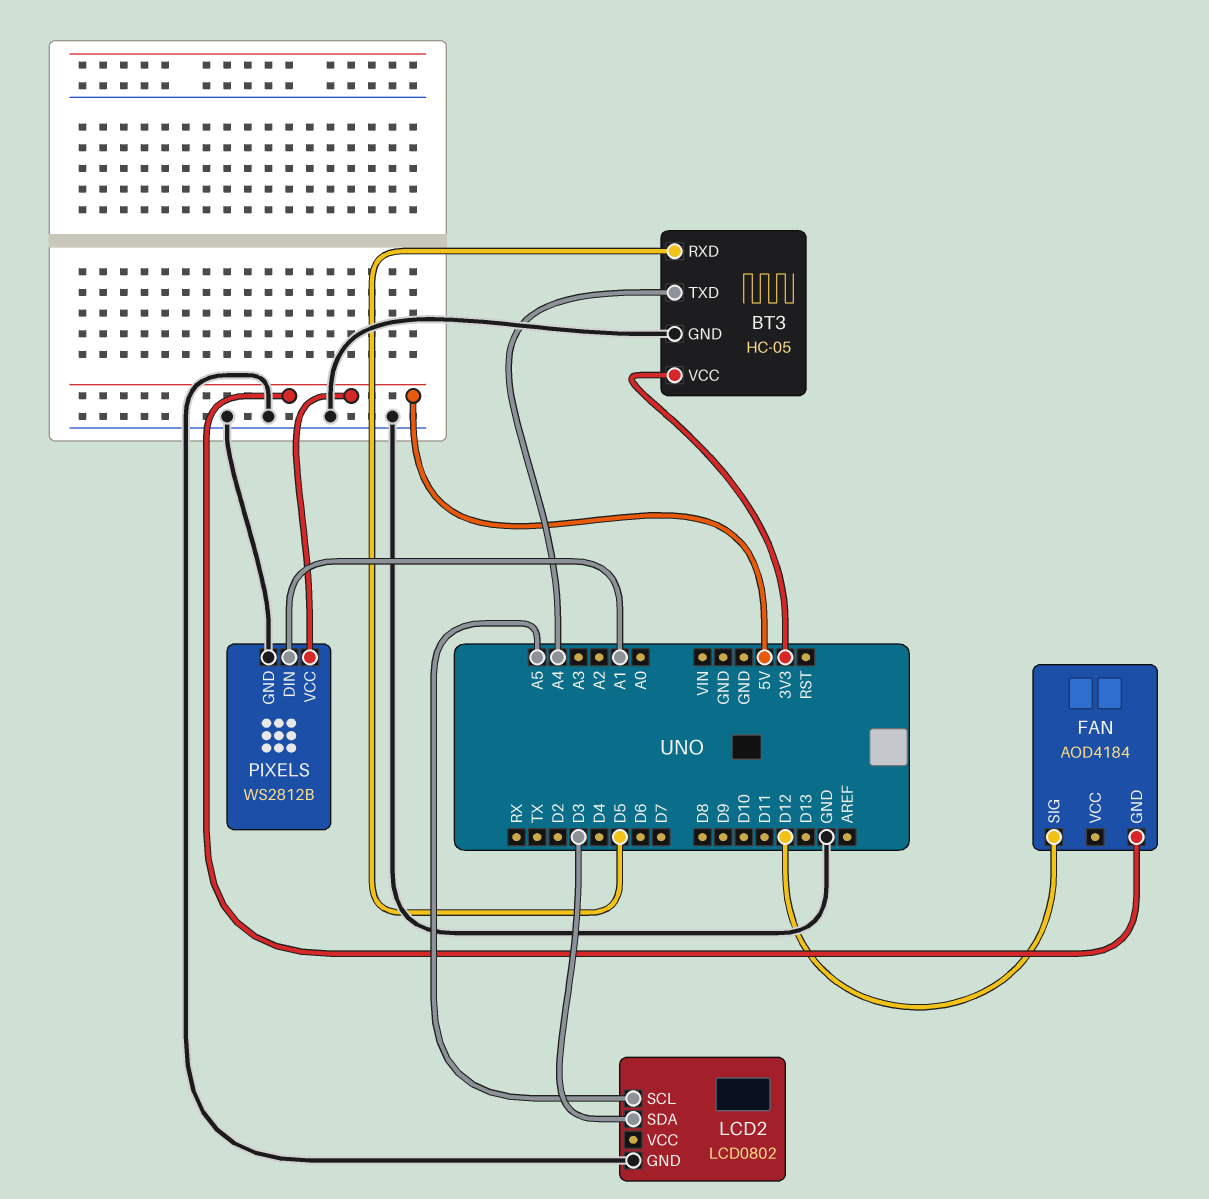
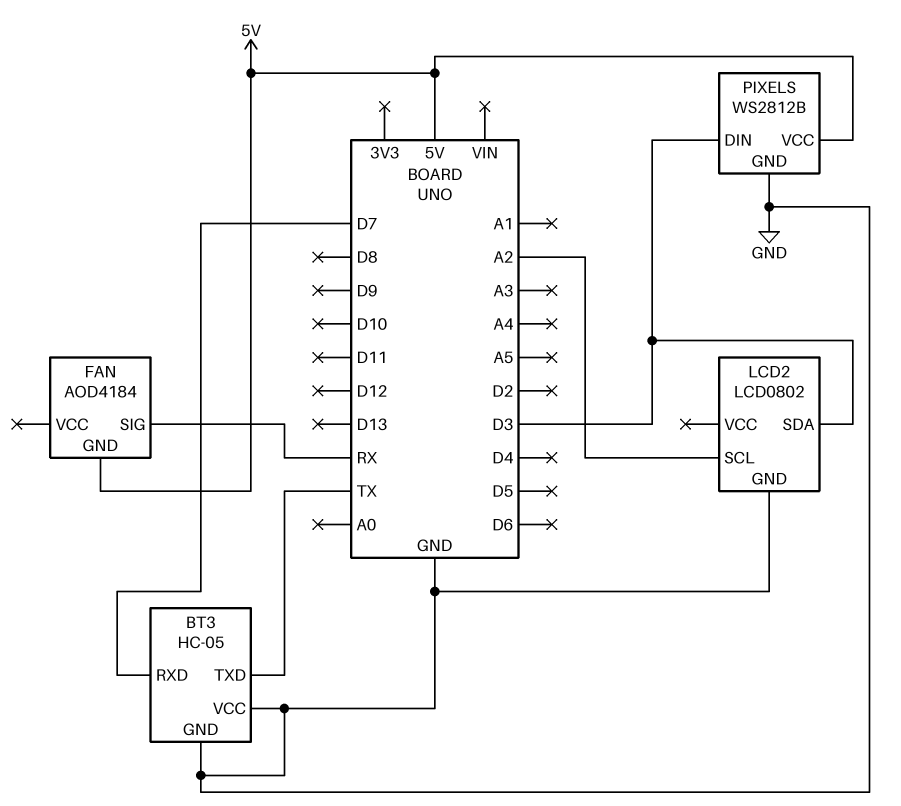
BT3 pin RXD: D5 -> D7
BT3 pin TXD: A4 -> TX
BT3 pin VCC: 3V3 -> GND
FAN pin SIG: D12 -> RX
LCD2 pin SCL: A5 -> A2
PIXELS pin DIN: A1 -> D3

